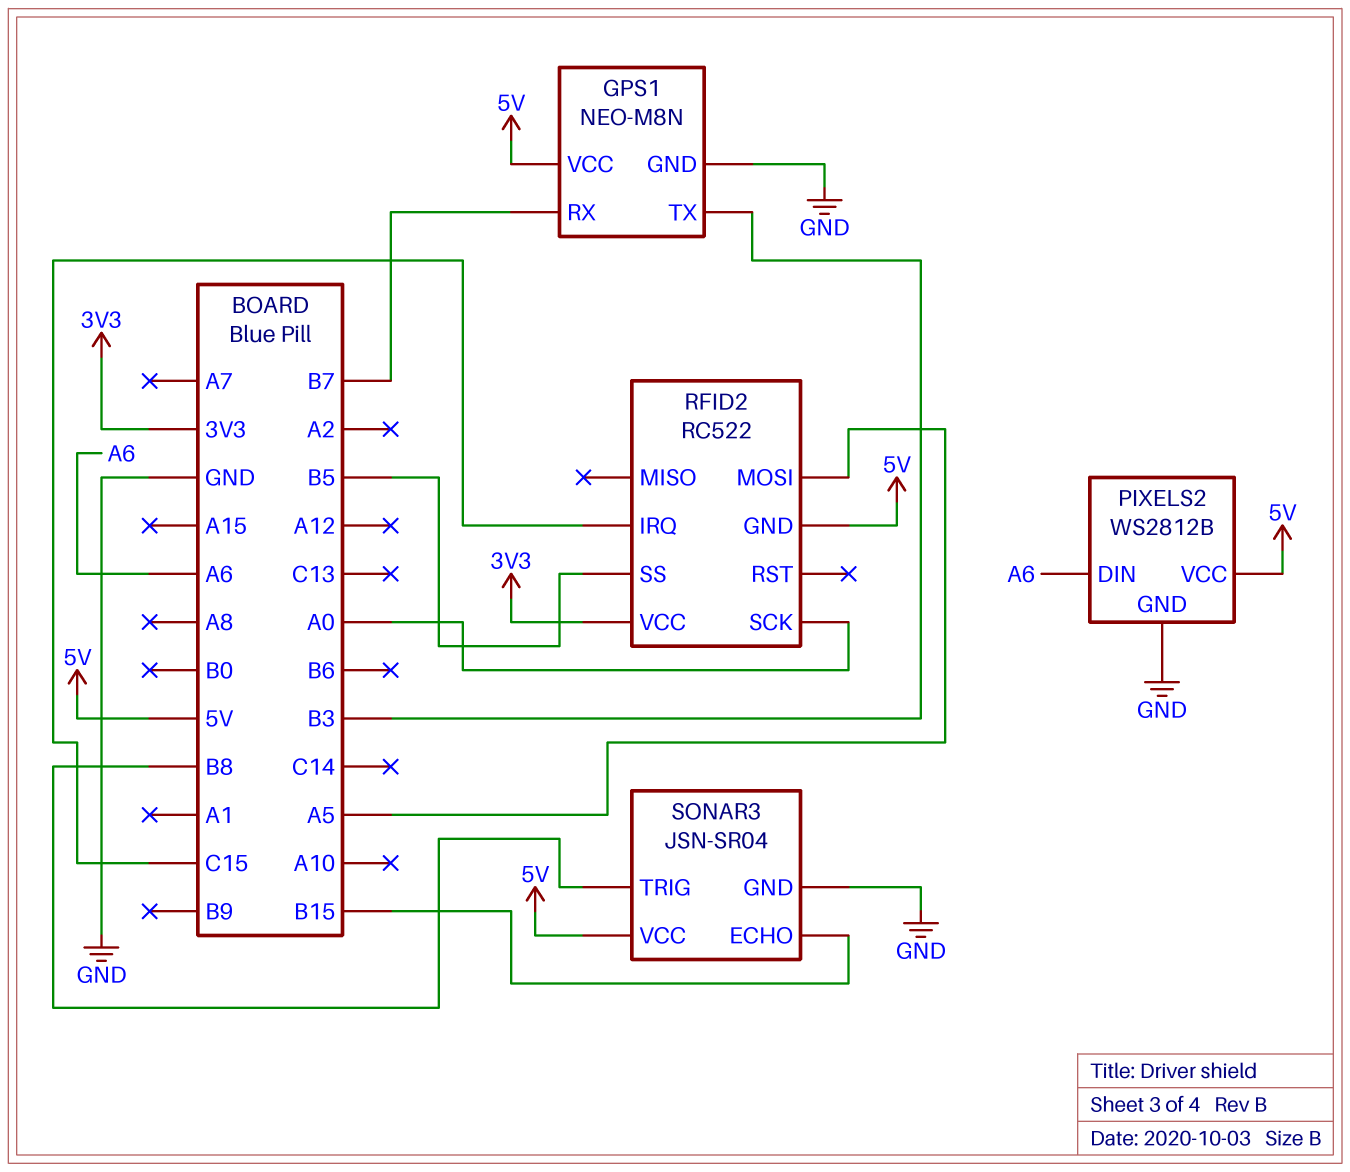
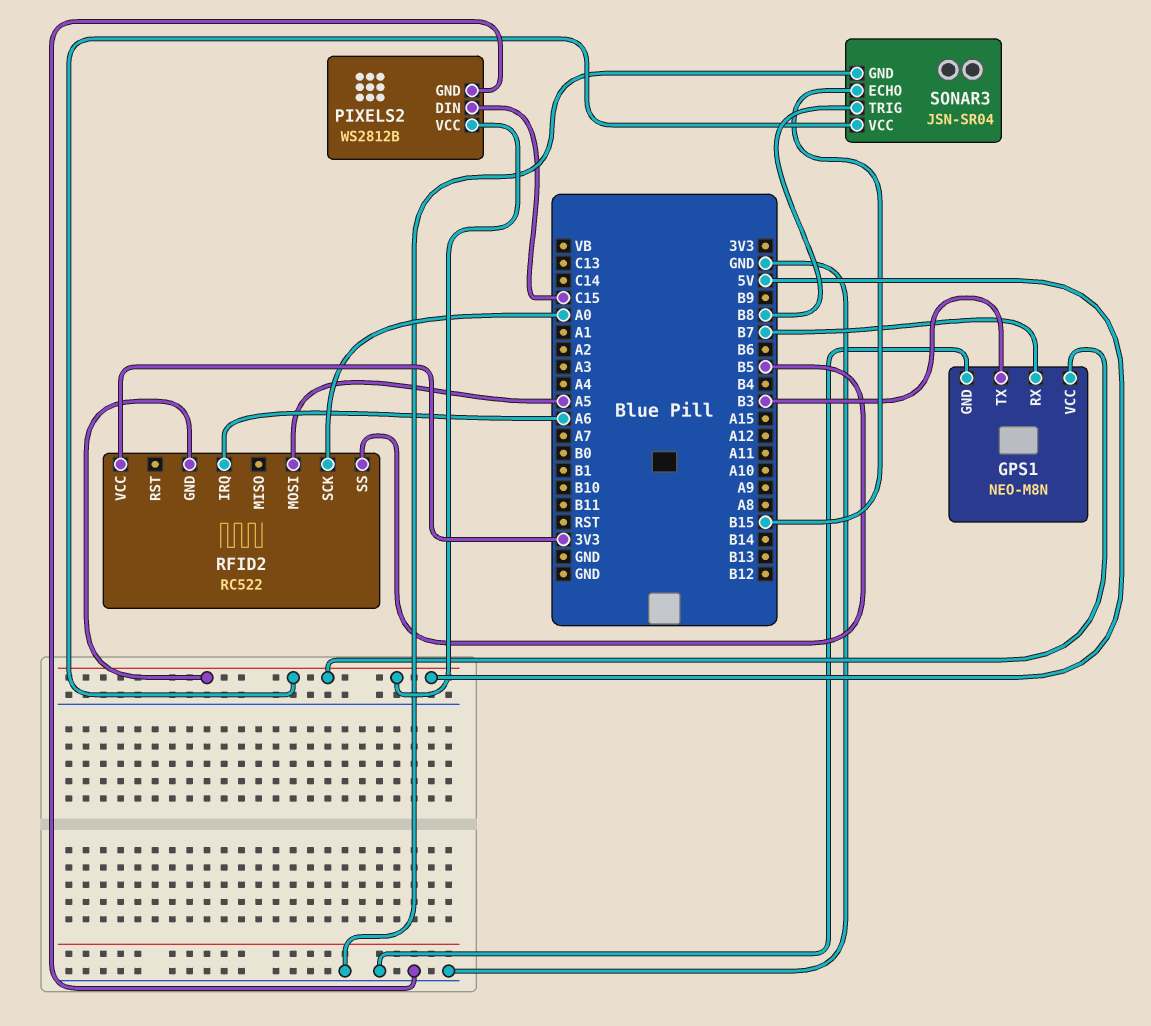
PIXELS2 pin DIN: A6 -> C15
RFID2 pin IRQ: C15 -> A6

